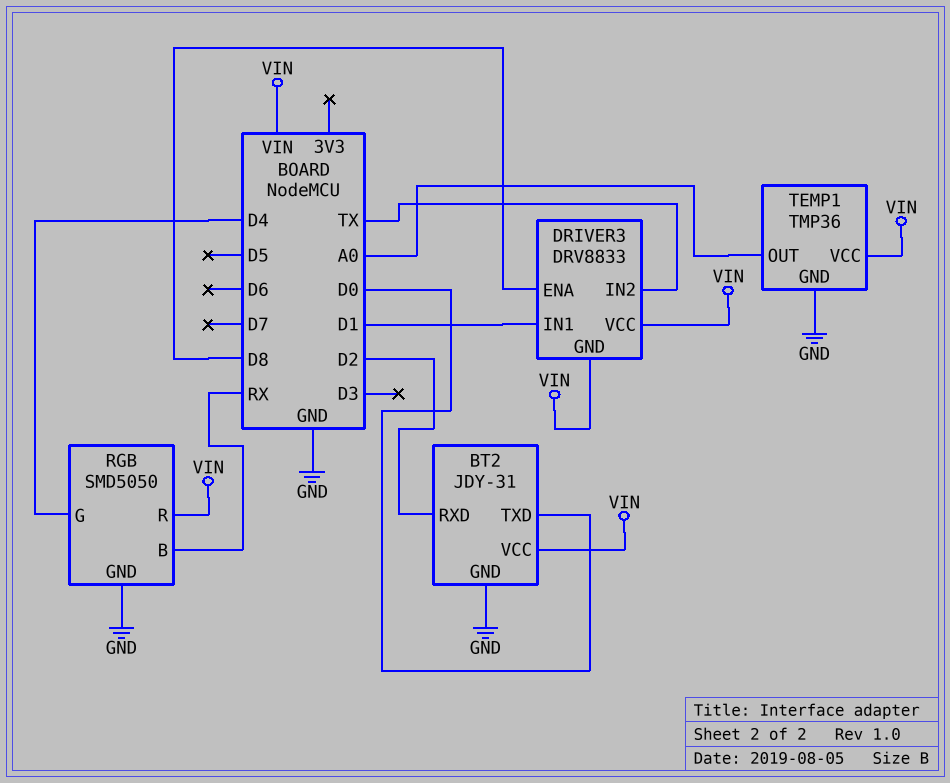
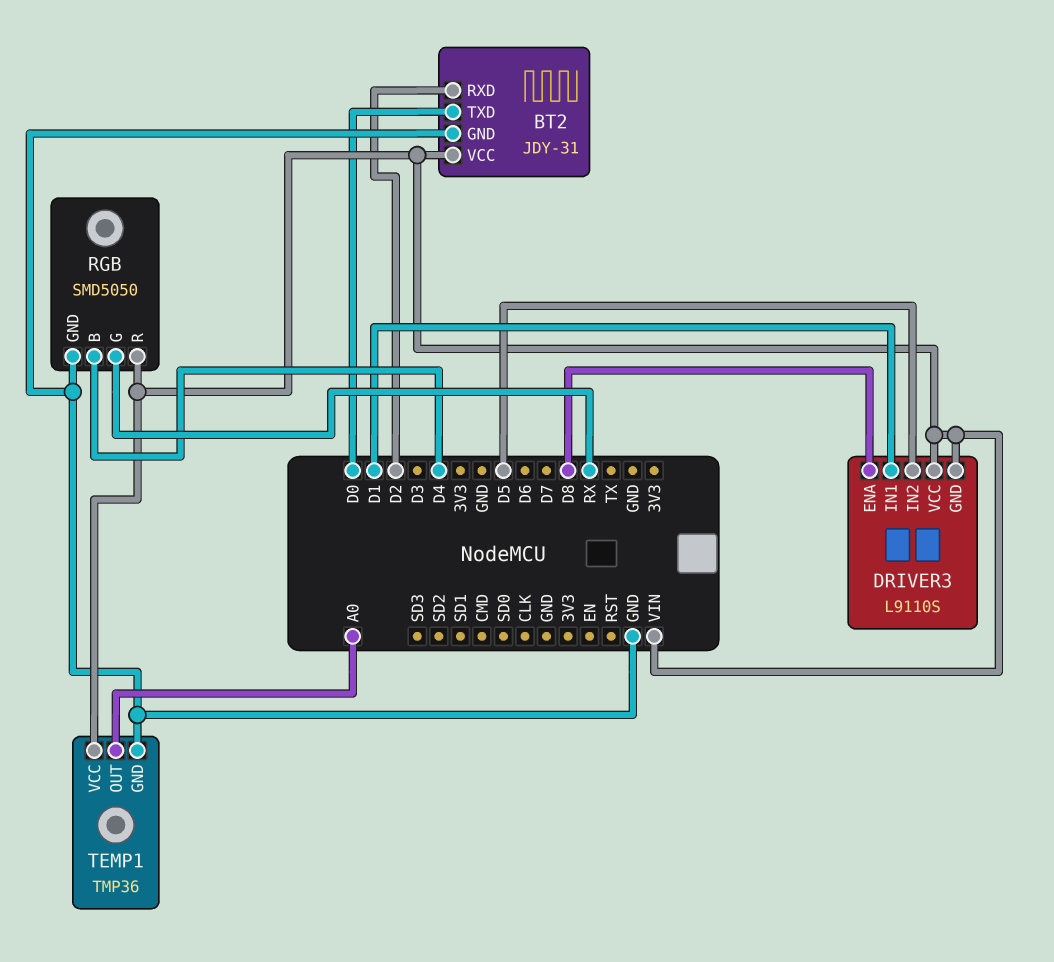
DRIVER3: DRV8833 -> L9110S
DRIVER3 pin IN2: TX -> D5
RGB pin B: RX -> D4
RGB pin G: D4 -> RX

